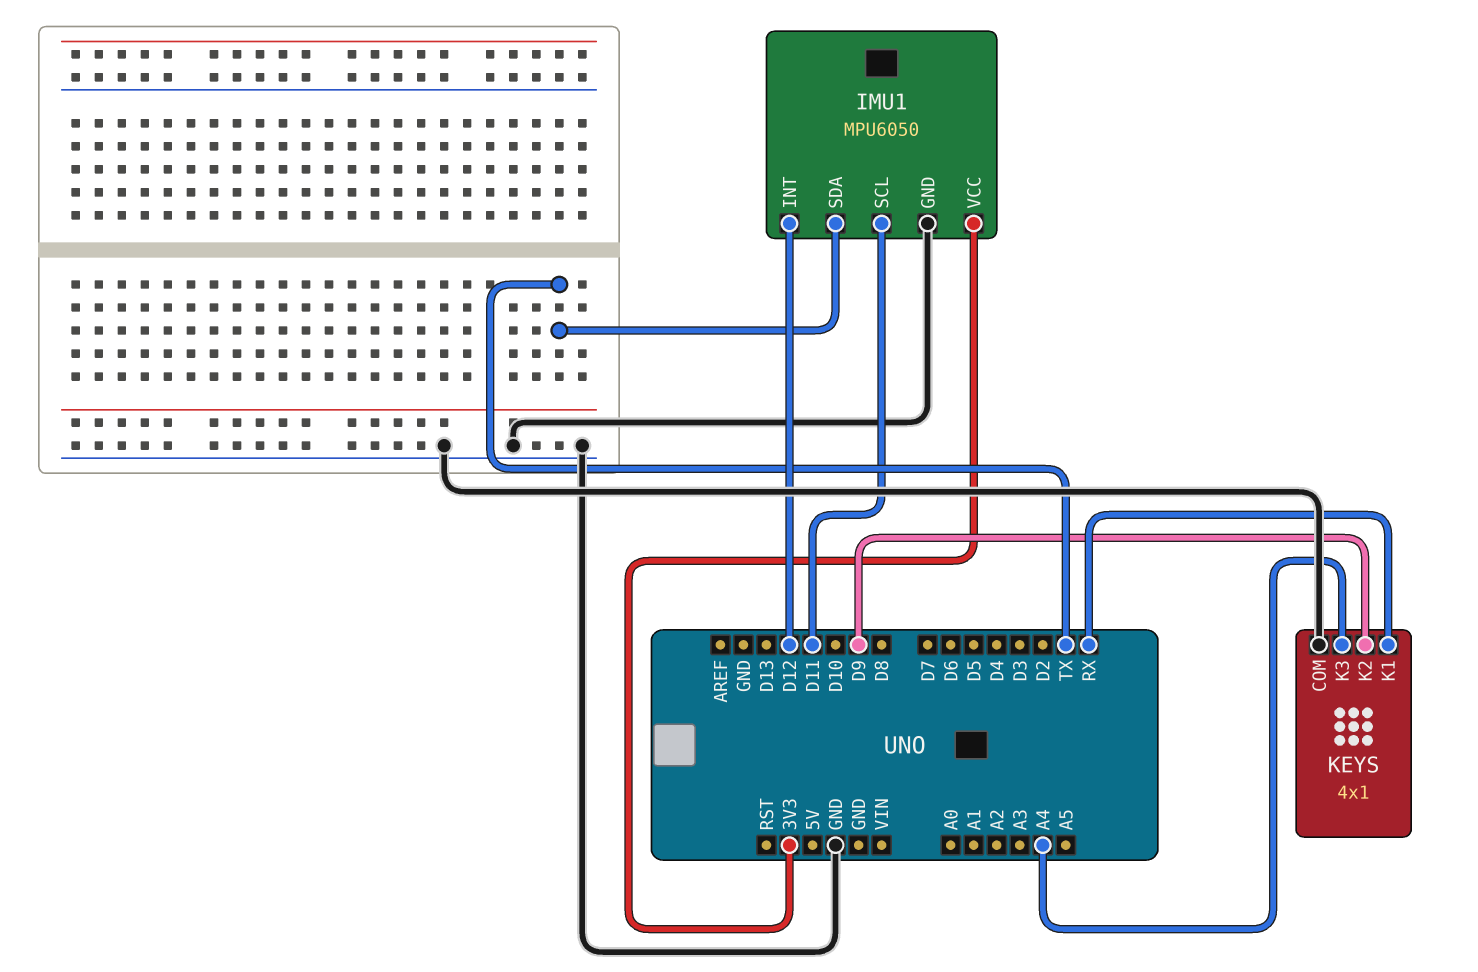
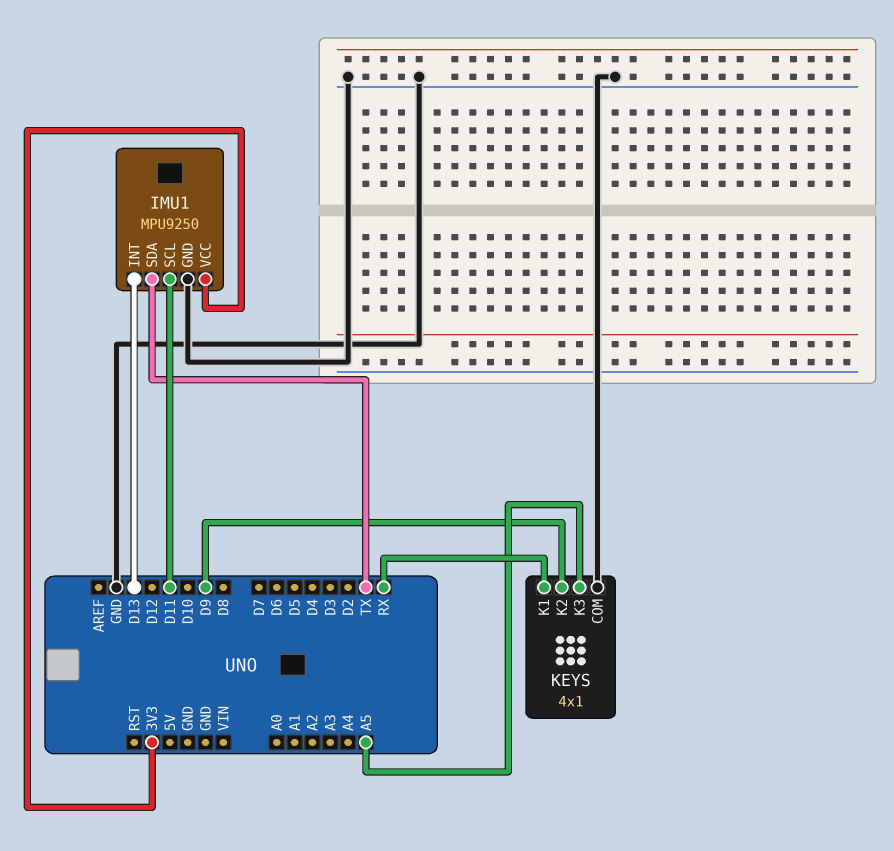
IMU1: MPU6050 -> MPU9250
IMU1 pin INT: D12 -> D13
KEYS pin K3: A4 -> A5

